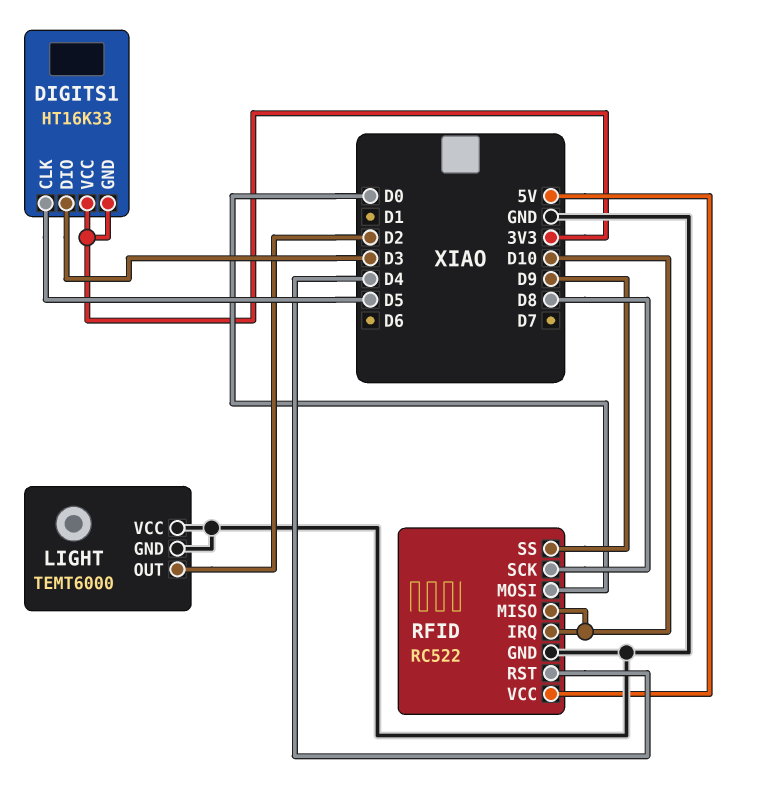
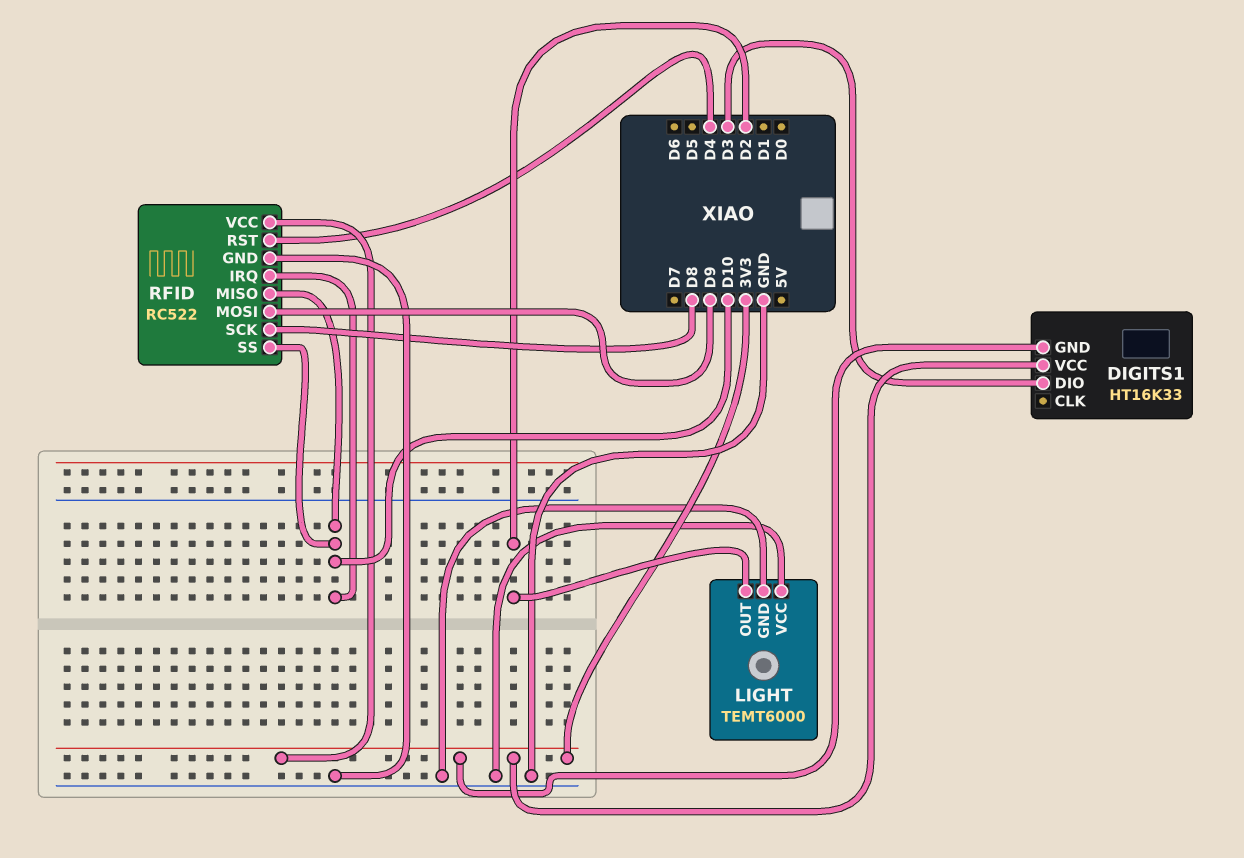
DIGITS1 pin CLK: D5 -> none
RFID pin MOSI: D0 -> D9
RFID pin SS: D9 -> D10
RFID pin VCC: 5V -> 3V3

